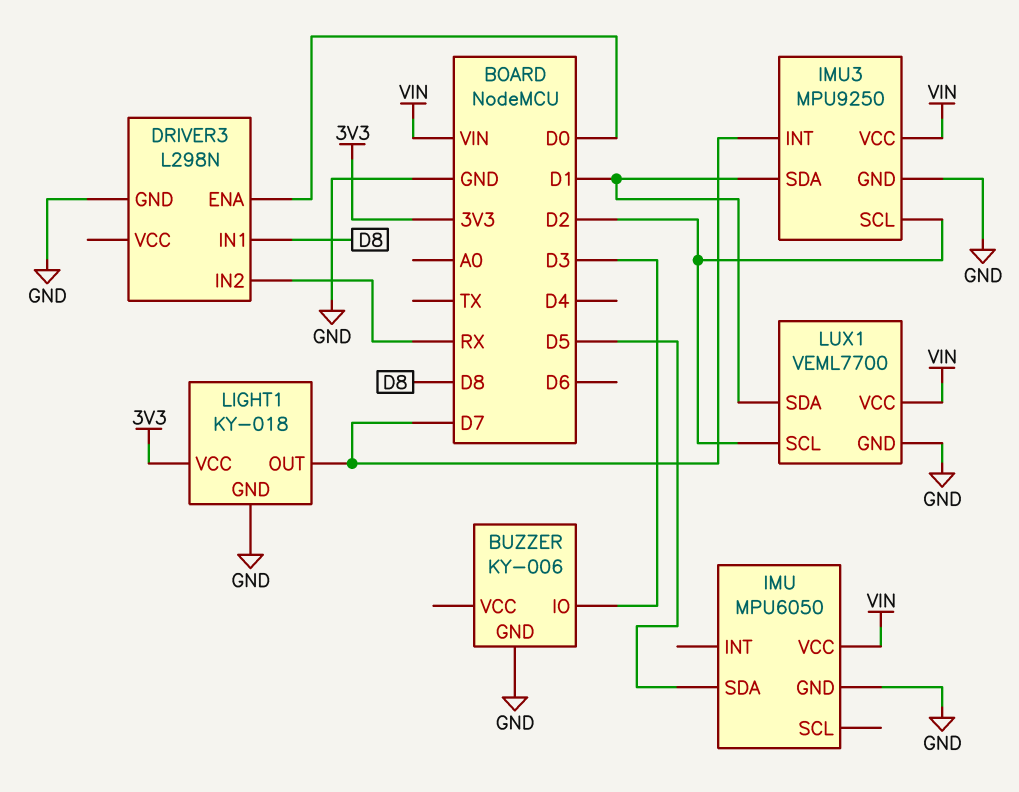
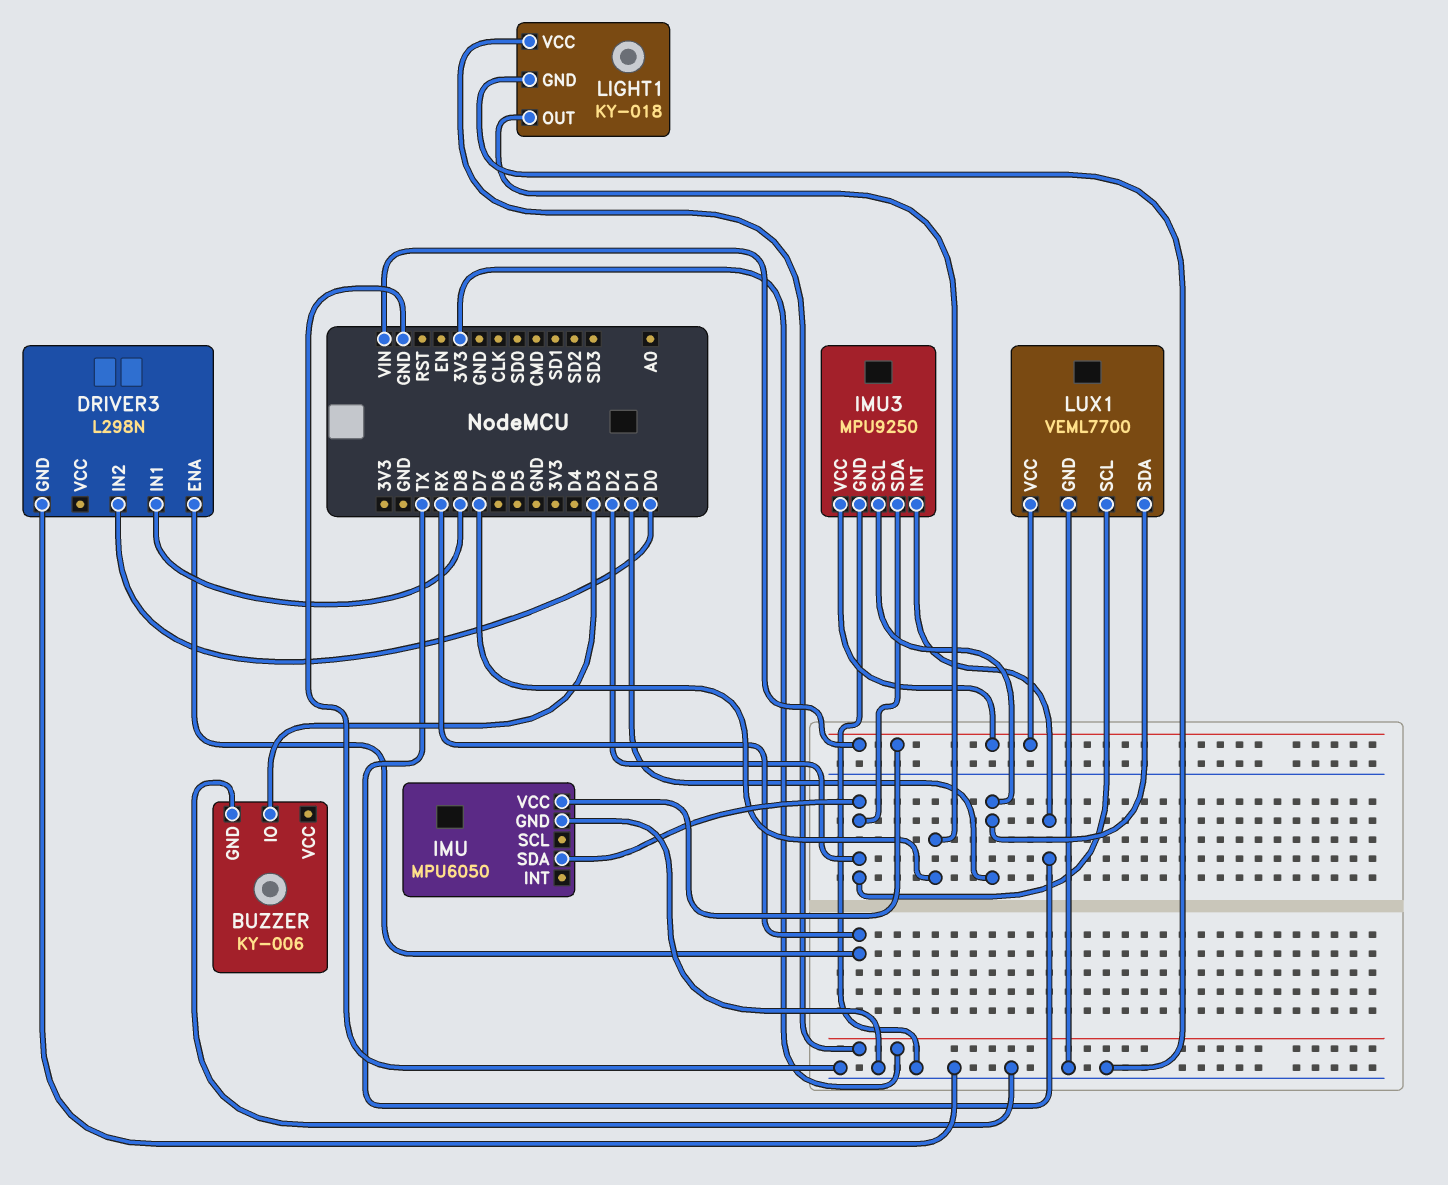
DRIVER3 pin ENA: D0 -> RX
DRIVER3 pin IN2: RX -> D0
IMU pin SDA: D5 -> D2
IMU3 pin INT: D7 -> TX
IMU3 pin SCL: D2 -> D1
IMU3 pin SDA: D1 -> D2

